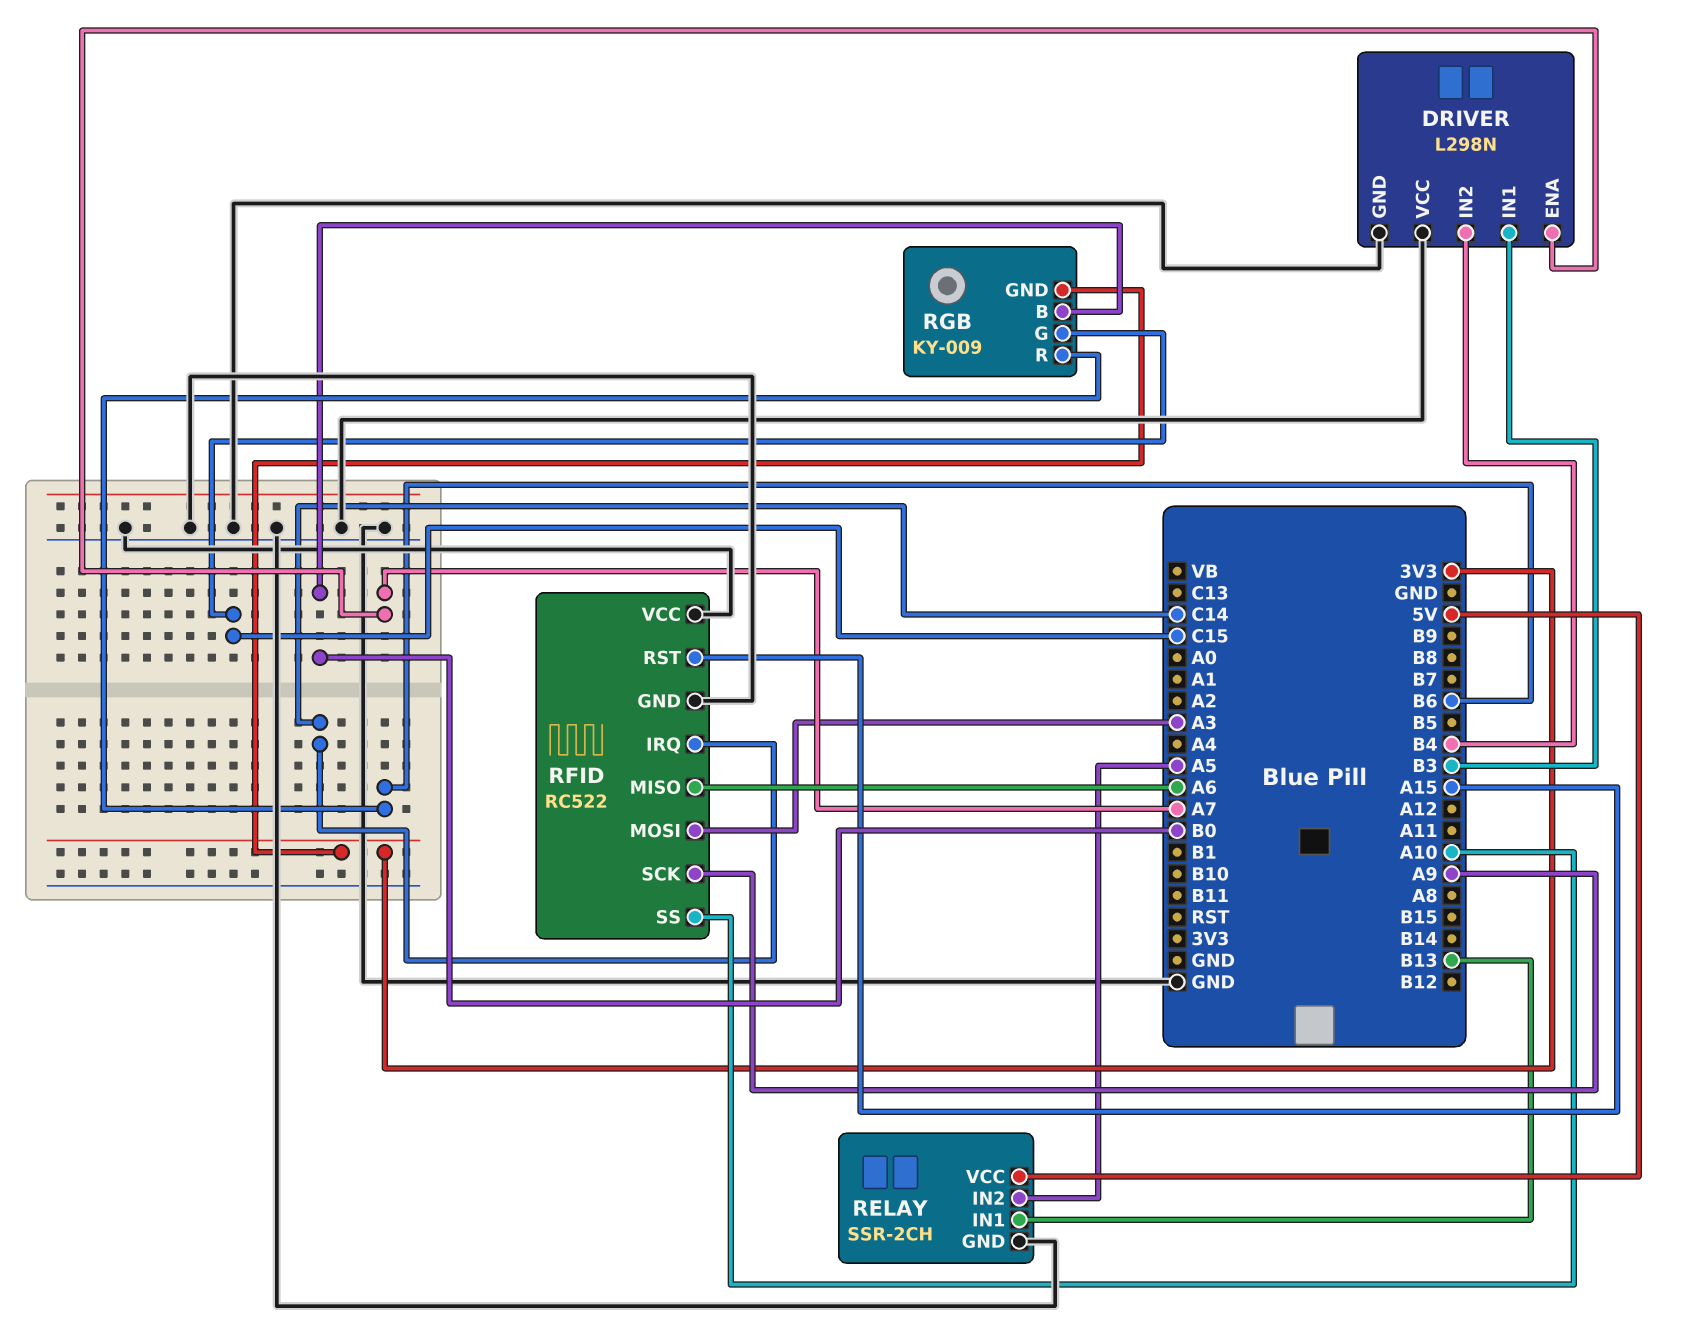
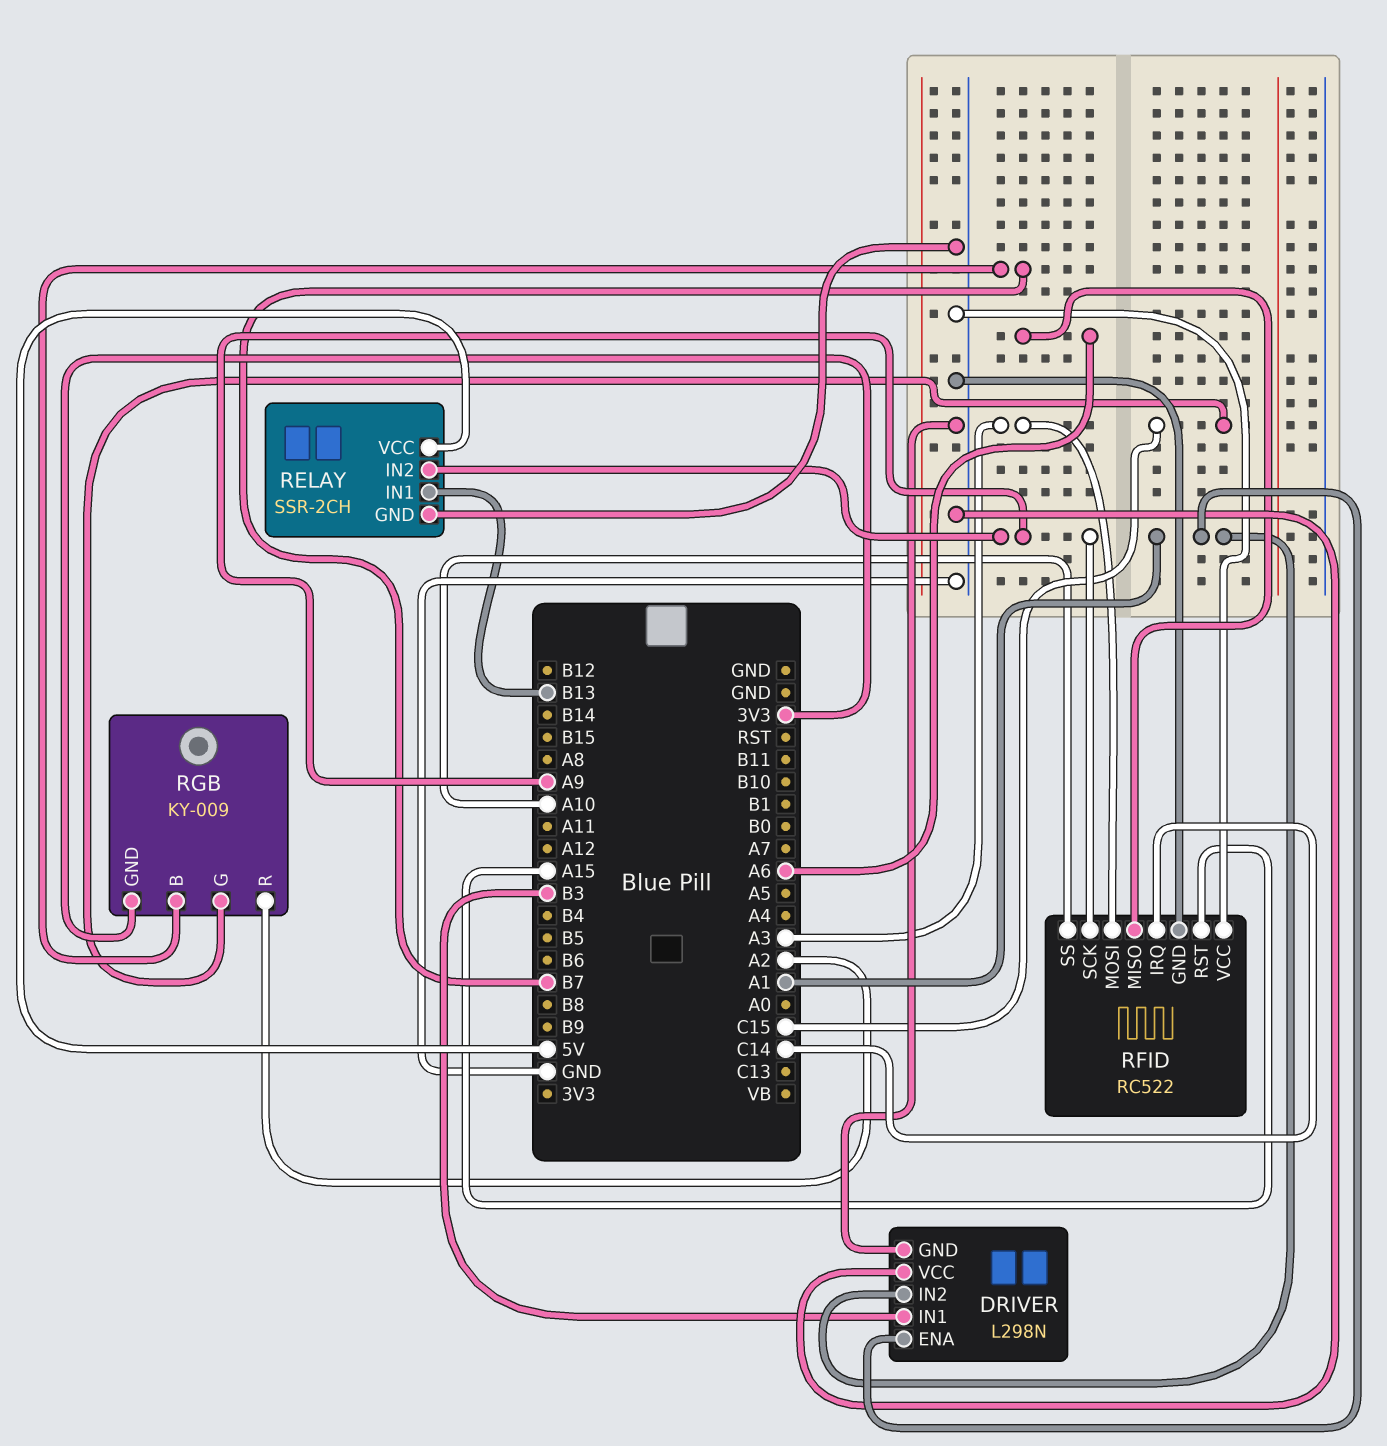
DRIVER pin ENA: A7 -> A1
DRIVER pin IN2: B4 -> A1
RELAY pin IN2: A5 -> A9
RGB pin B: B0 -> B7
RGB pin R: B6 -> A2

